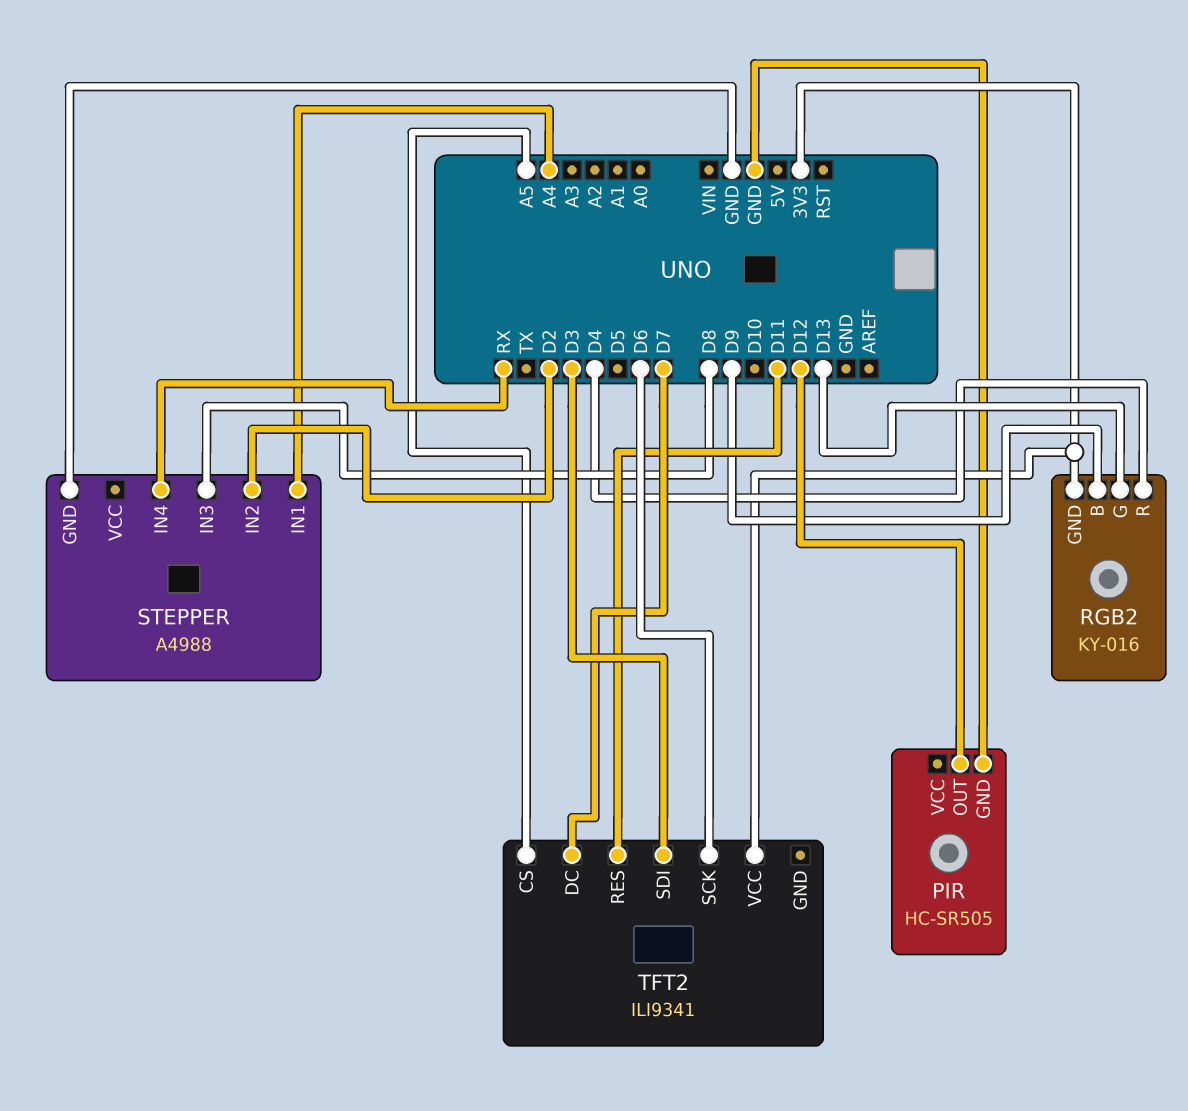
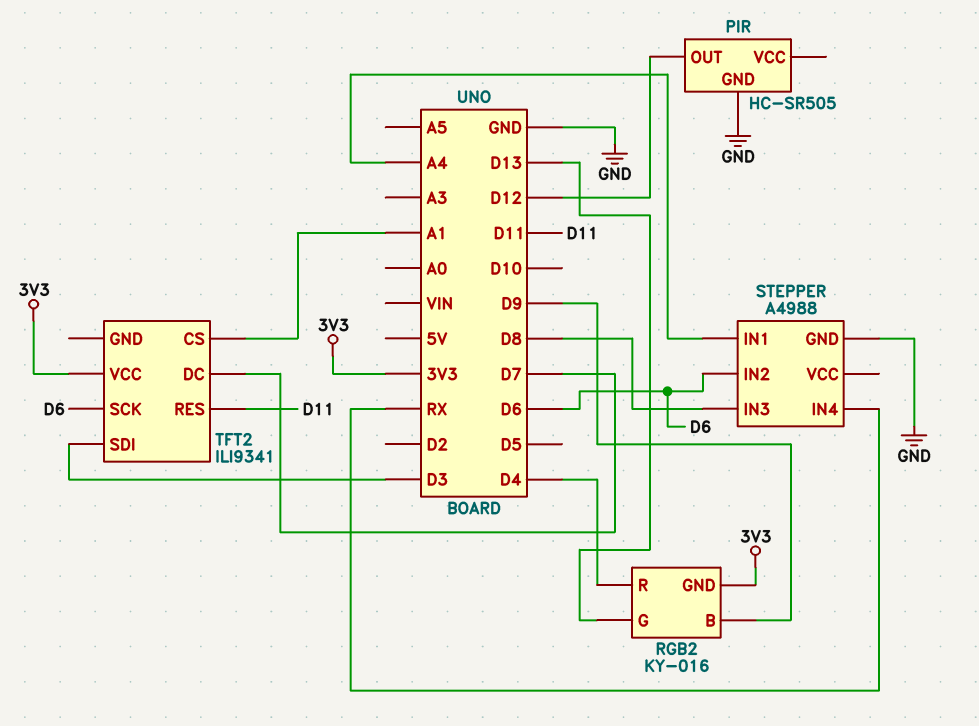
STEPPER pin IN2: D2 -> D6
TFT2 pin CS: A5 -> A1

